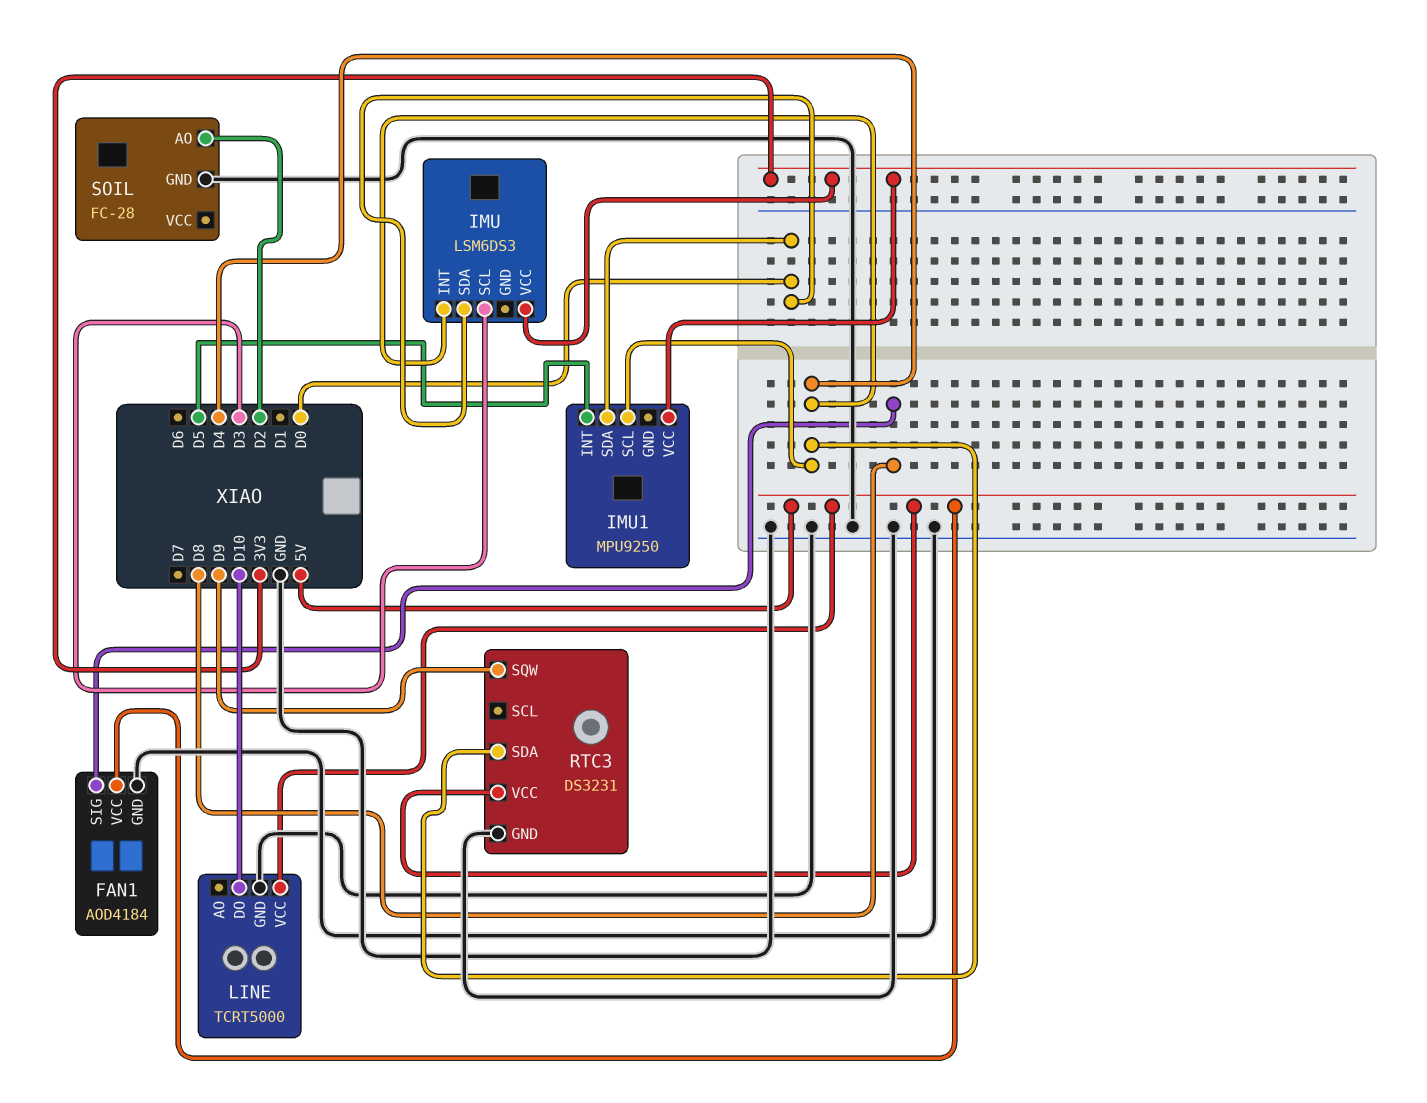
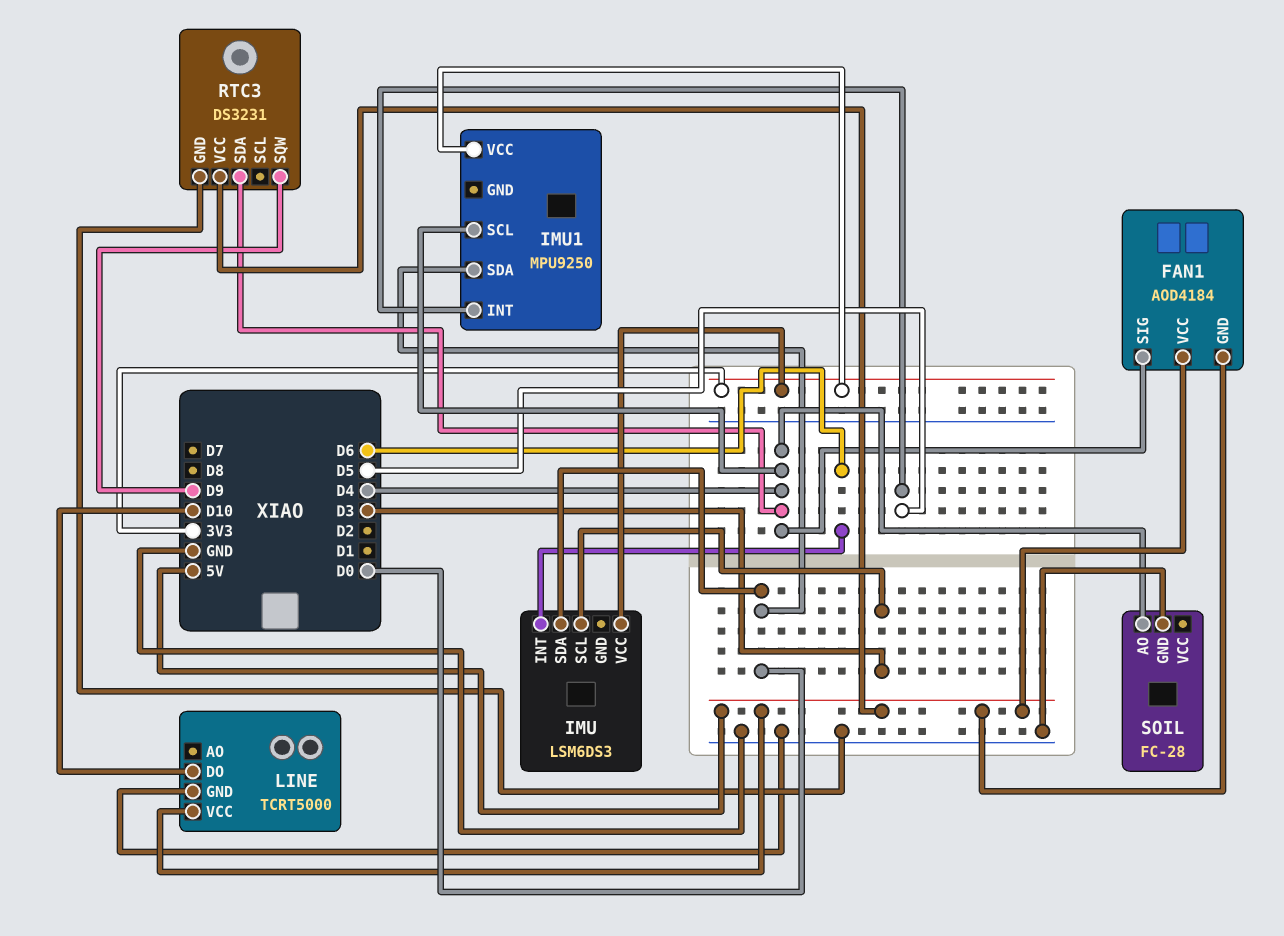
FAN1 pin GND: GND -> 5V
FAN1 pin SIG: D8 -> D4
IMU pin INT: D4 -> D6
SOIL pin AO: D2 -> D4

